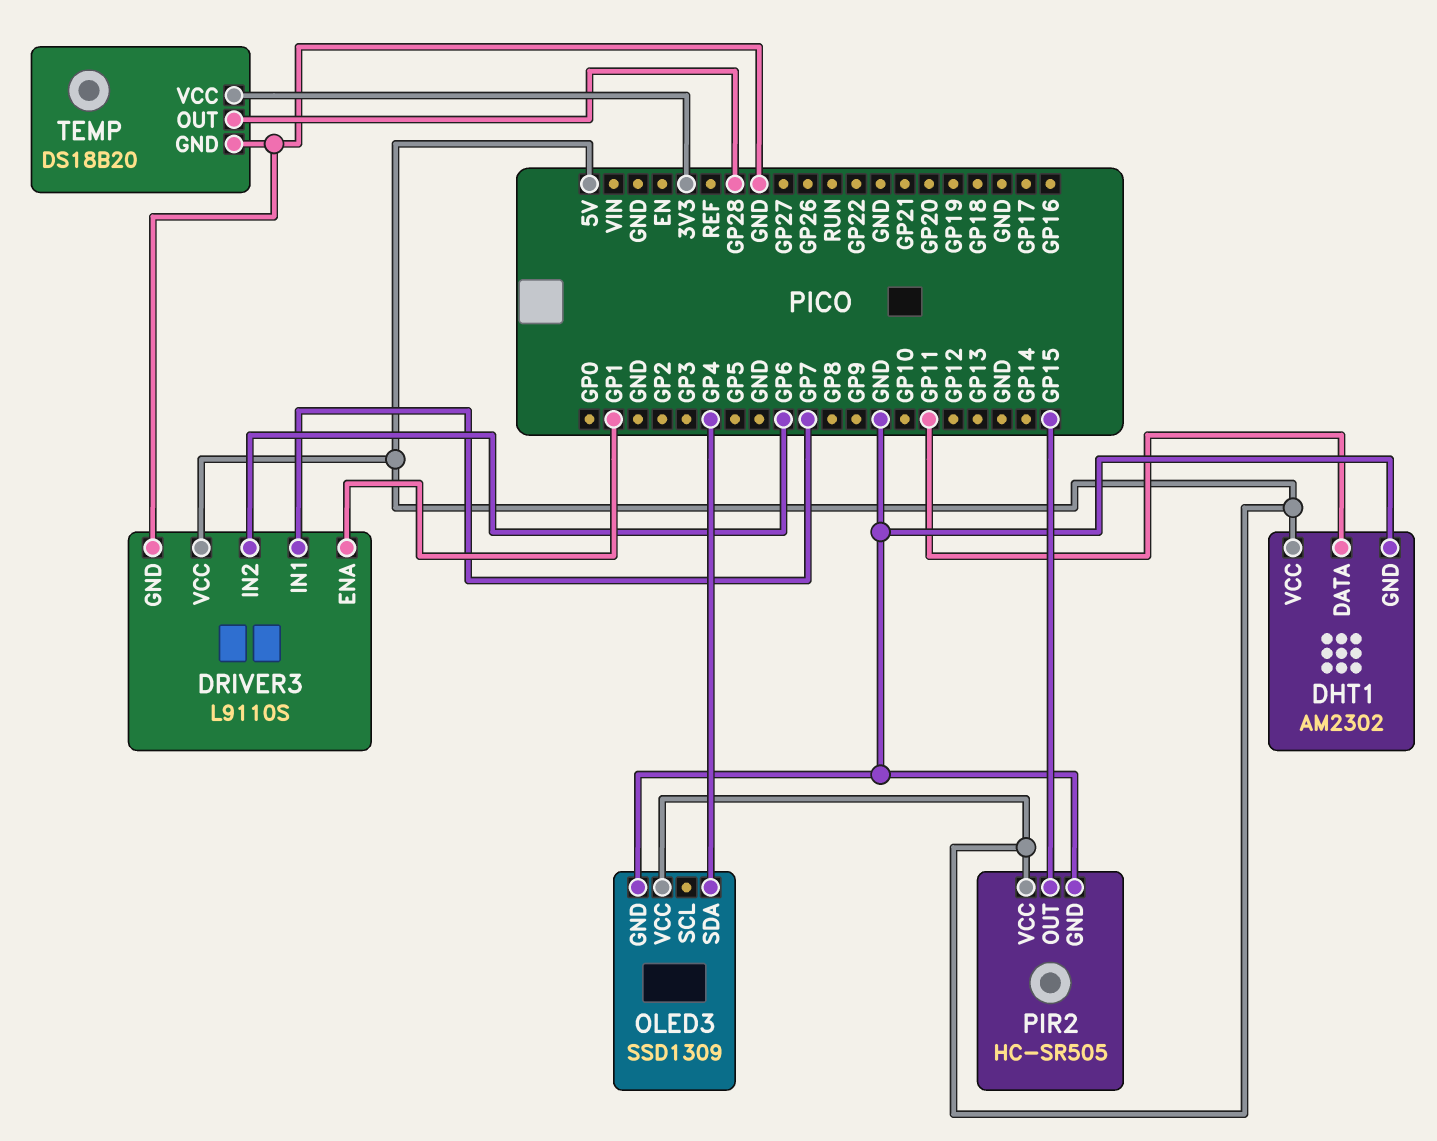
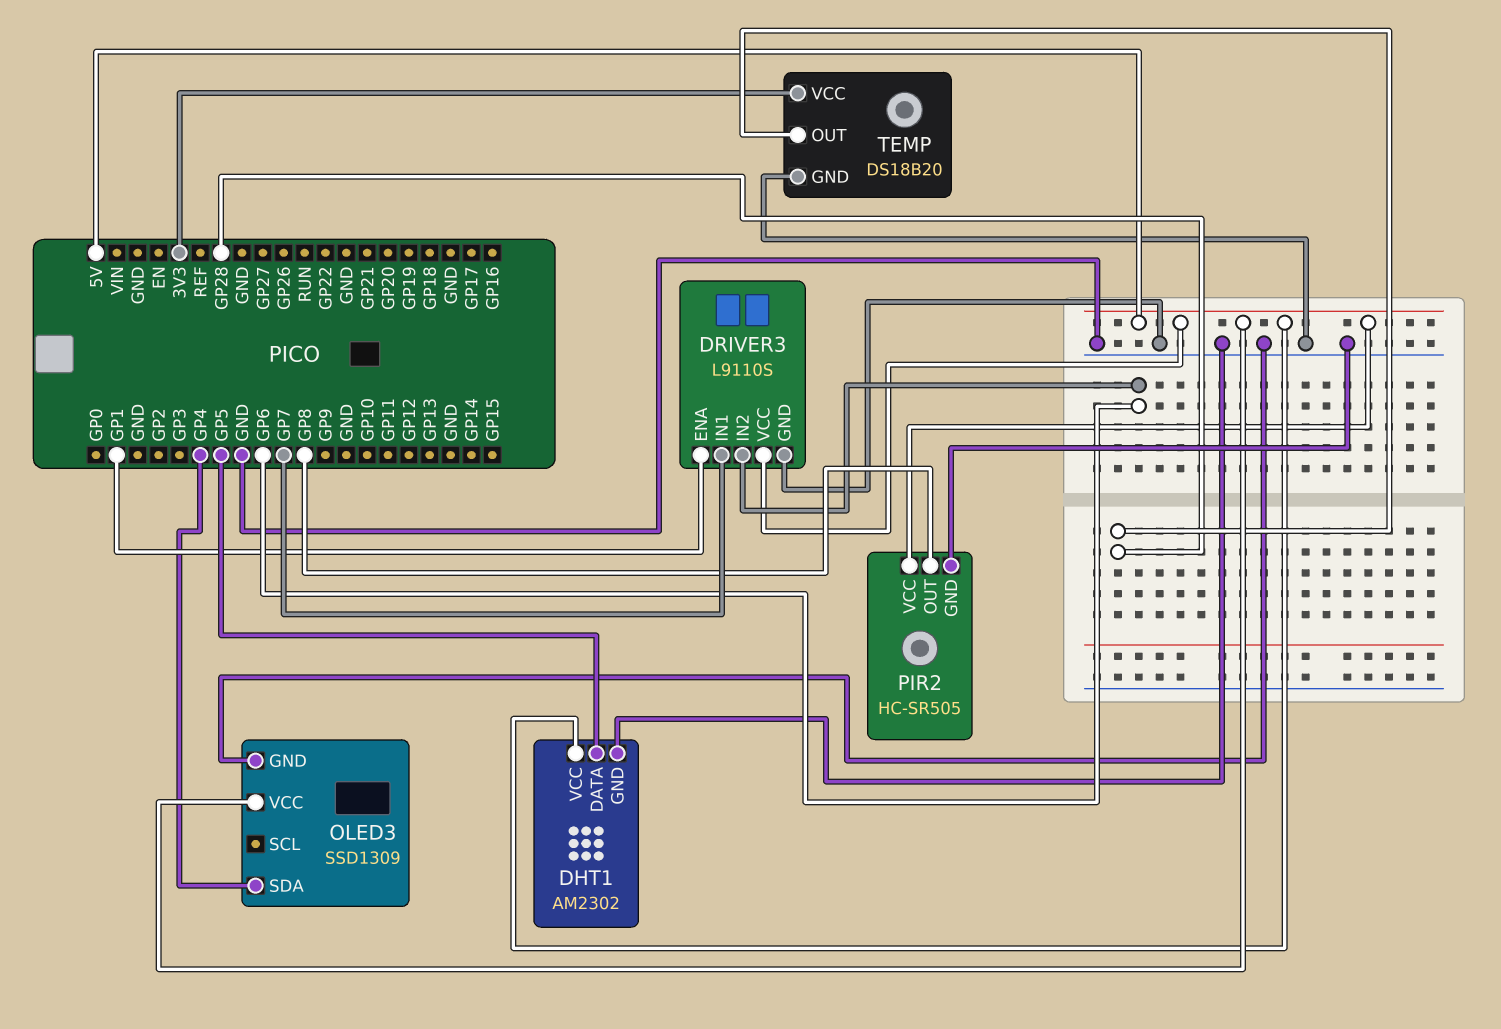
DHT1 pin DATA: GP11 -> GP5
PIR2 pin OUT: GP15 -> GP8

